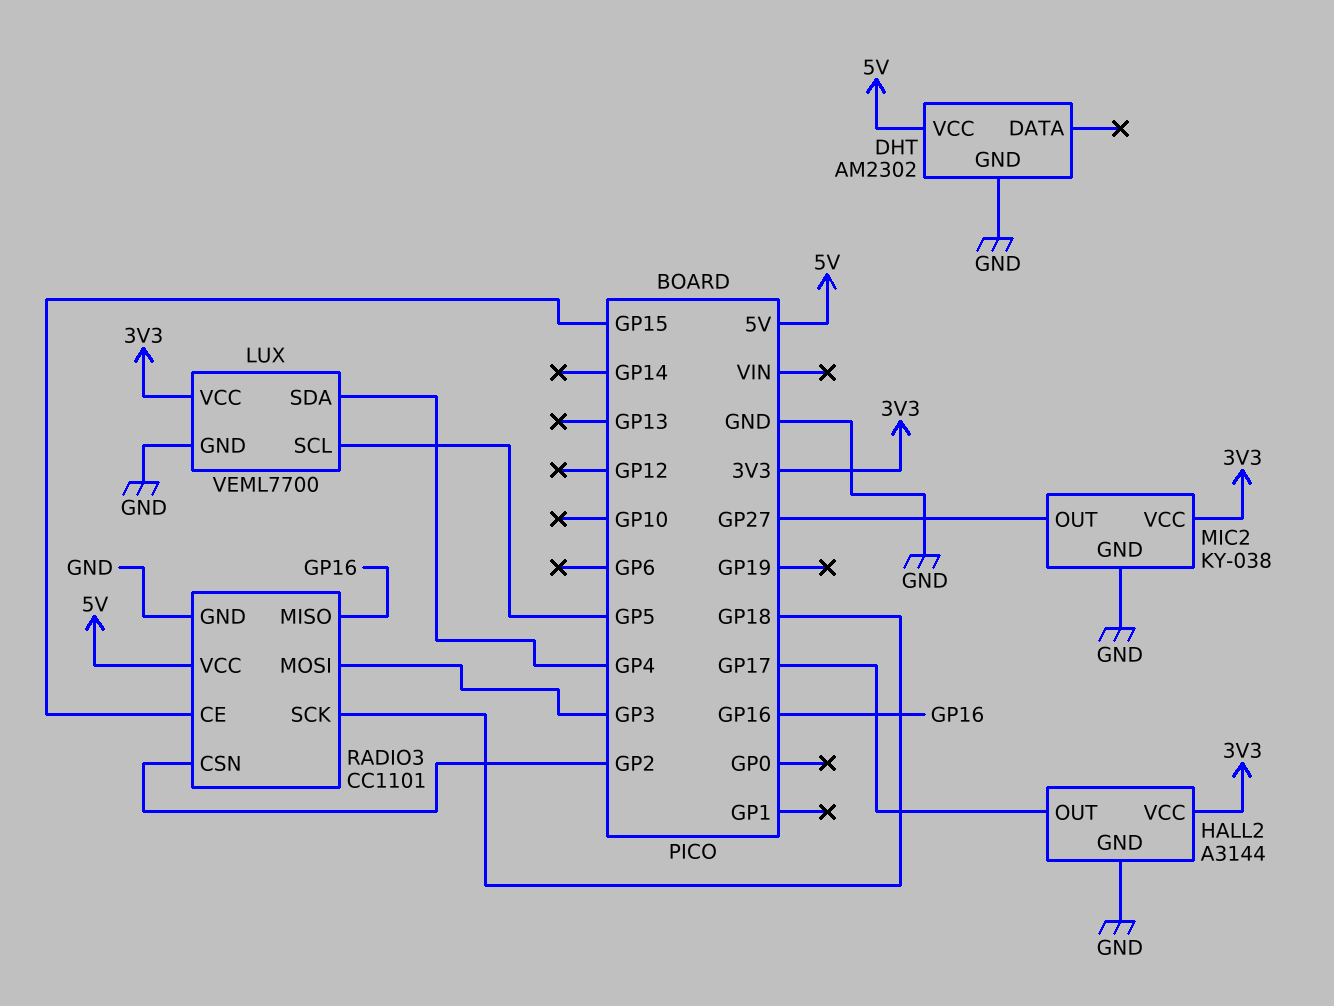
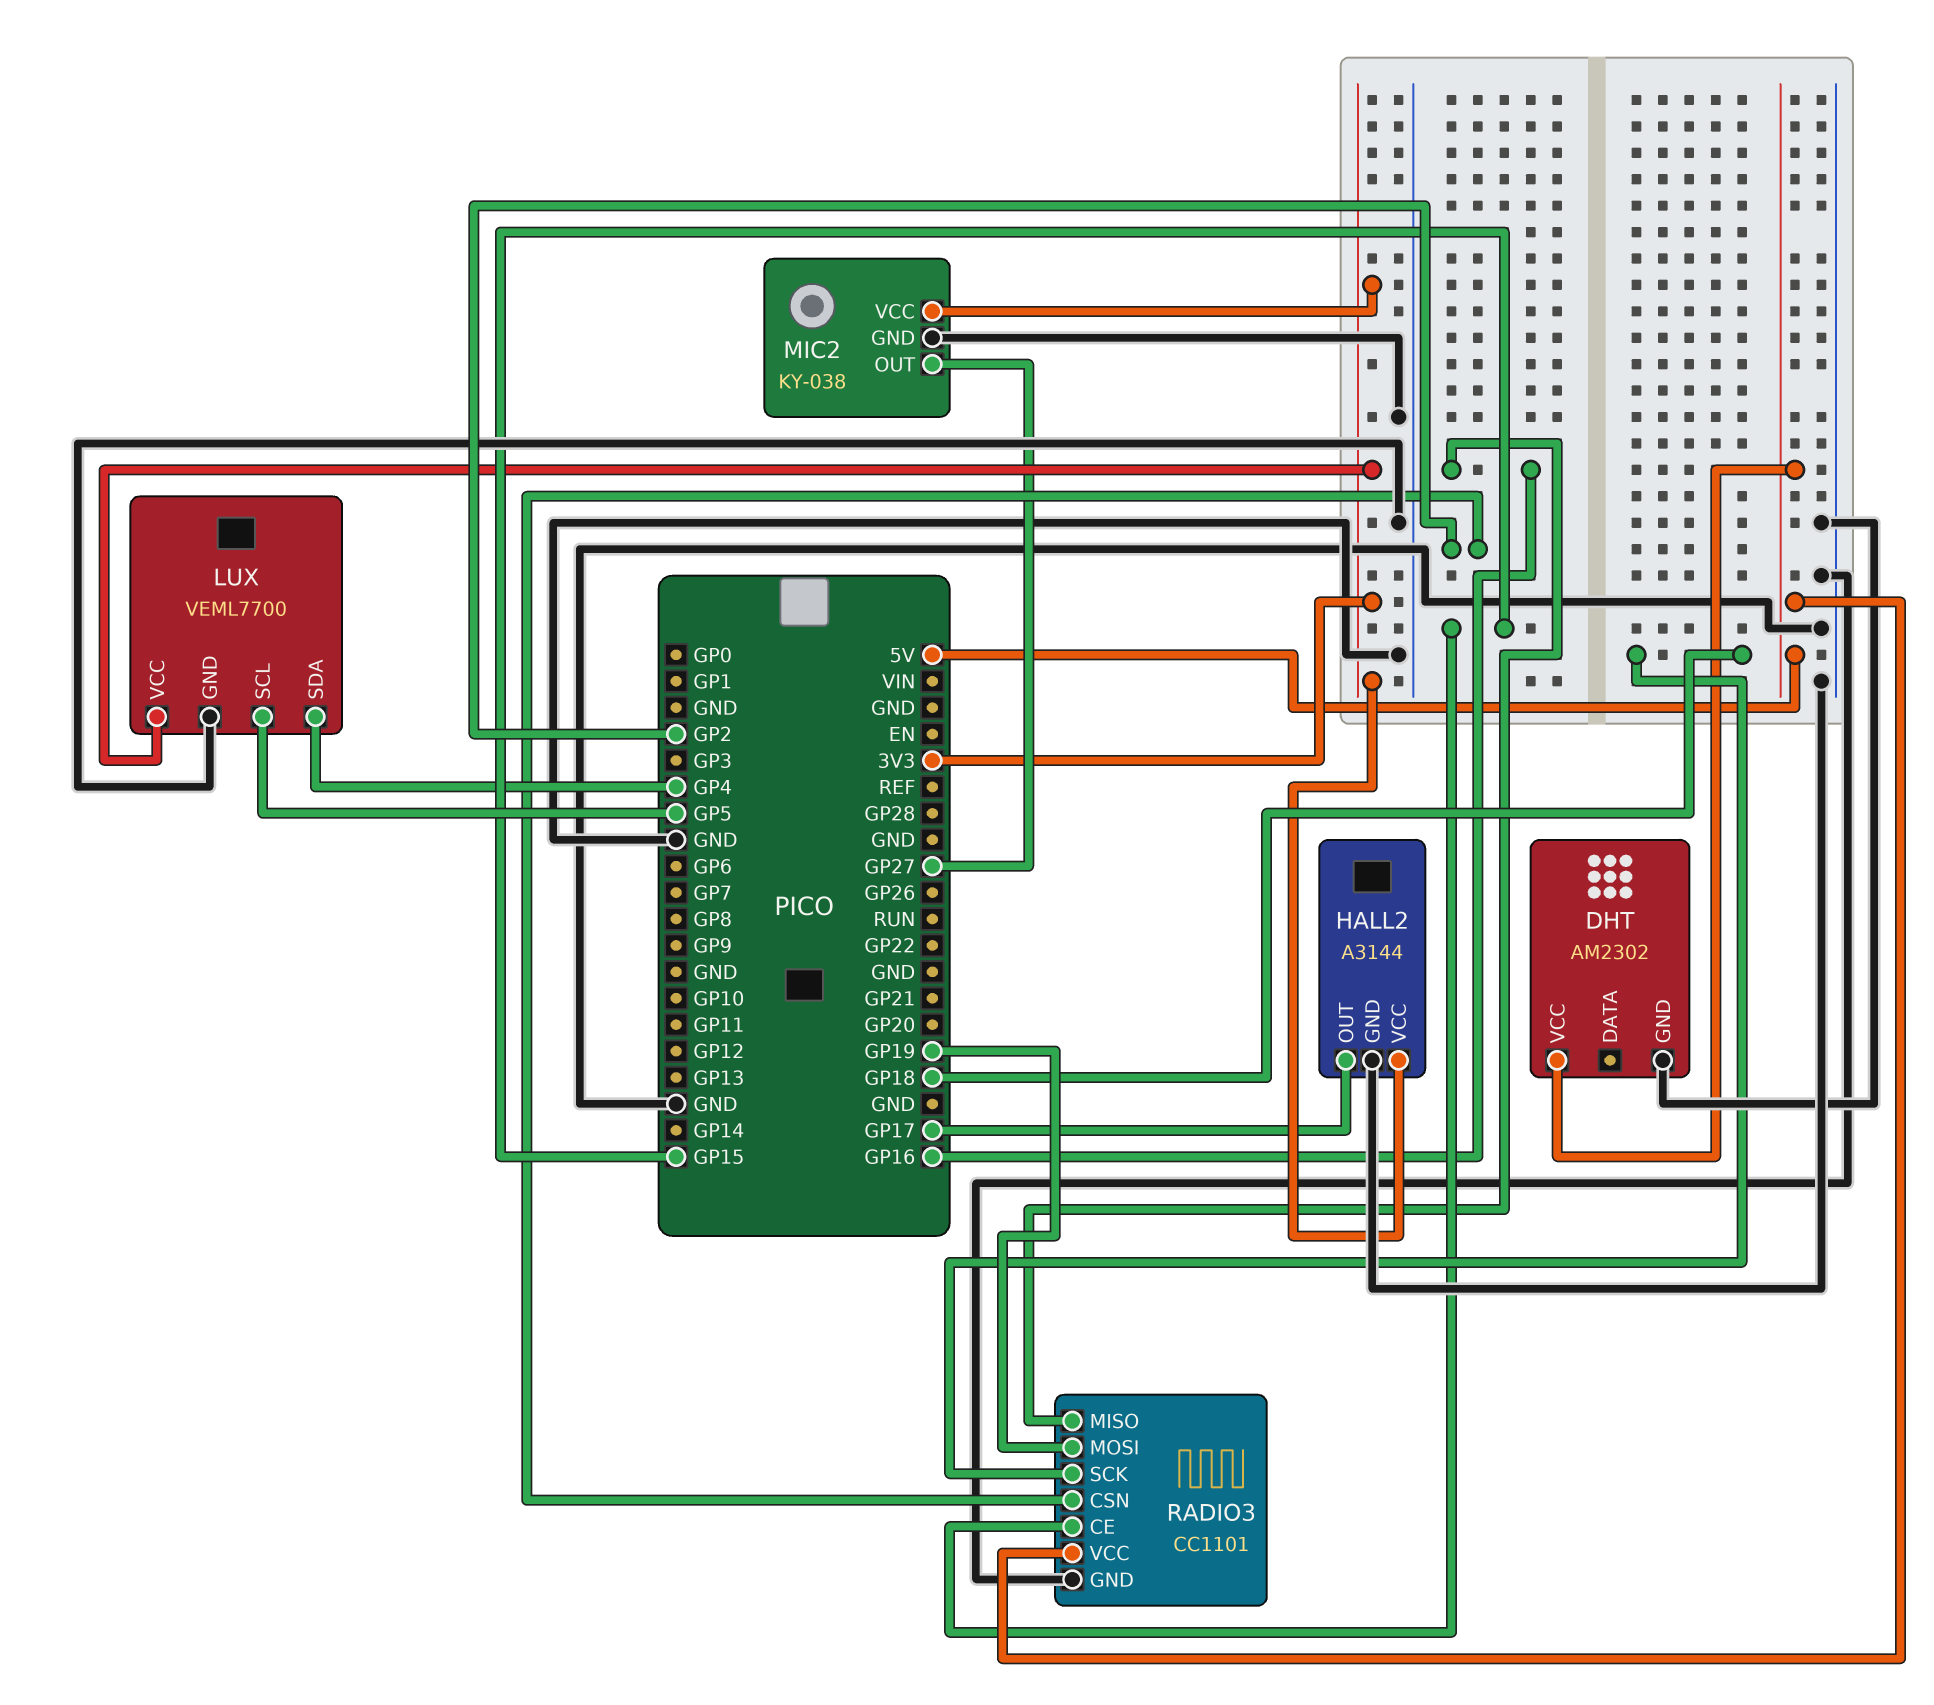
RADIO3 pin MOSI: GP3 -> GP19

